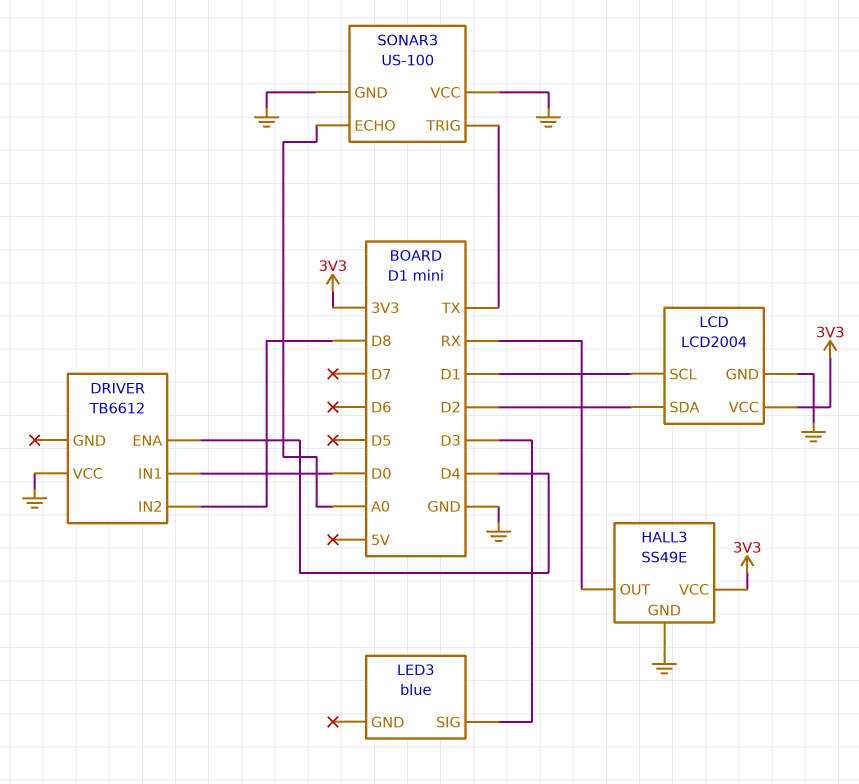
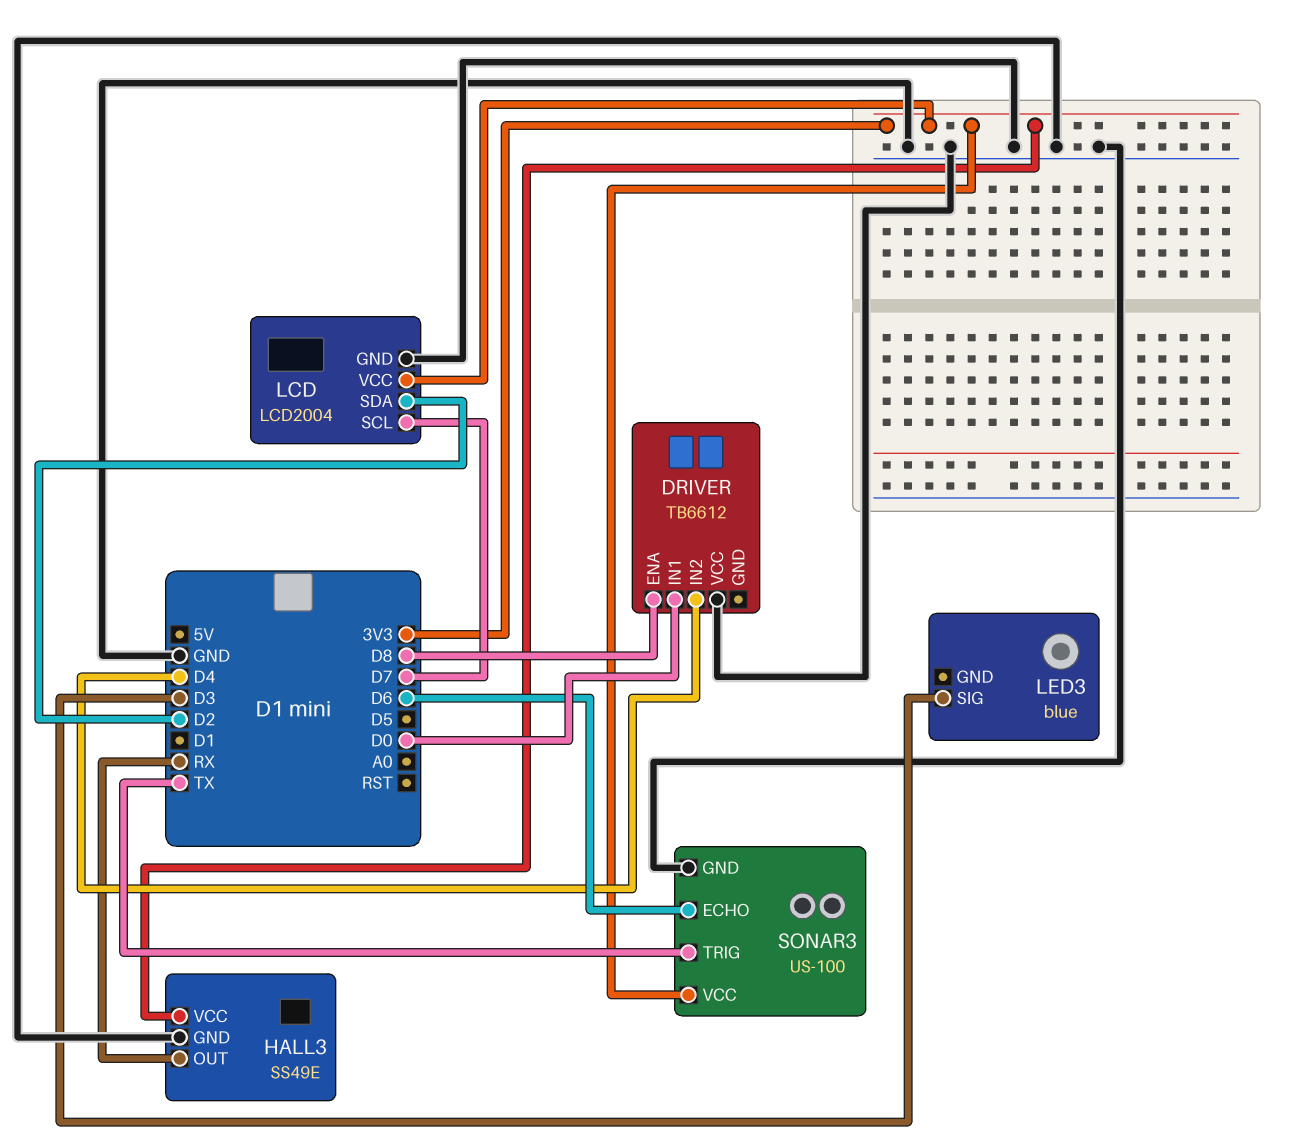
DRIVER pin ENA: D4 -> D8
DRIVER pin IN2: D8 -> D4
LCD pin SCL: D1 -> D7
SONAR3 pin ECHO: A0 -> D6
SONAR3 pin VCC: GND -> 3V3

